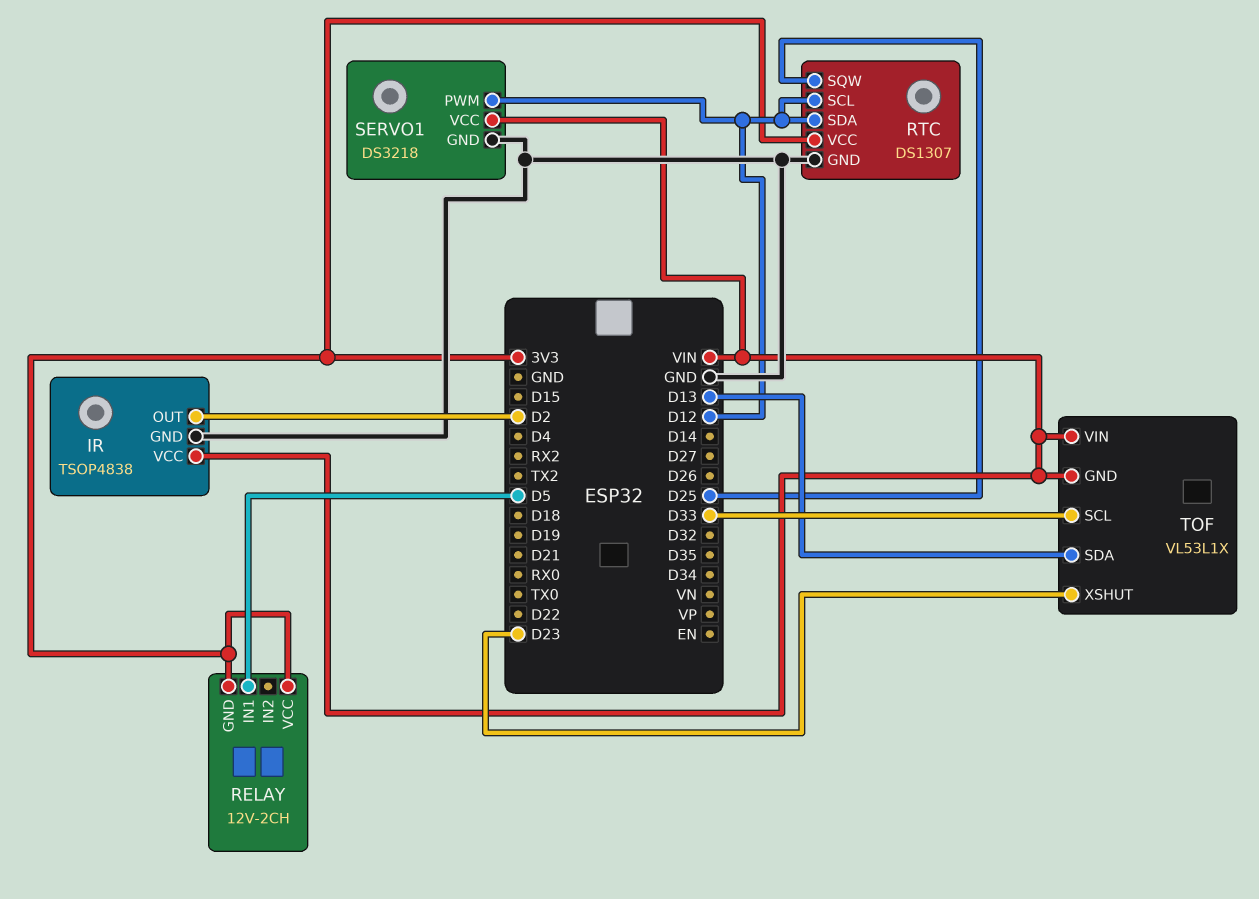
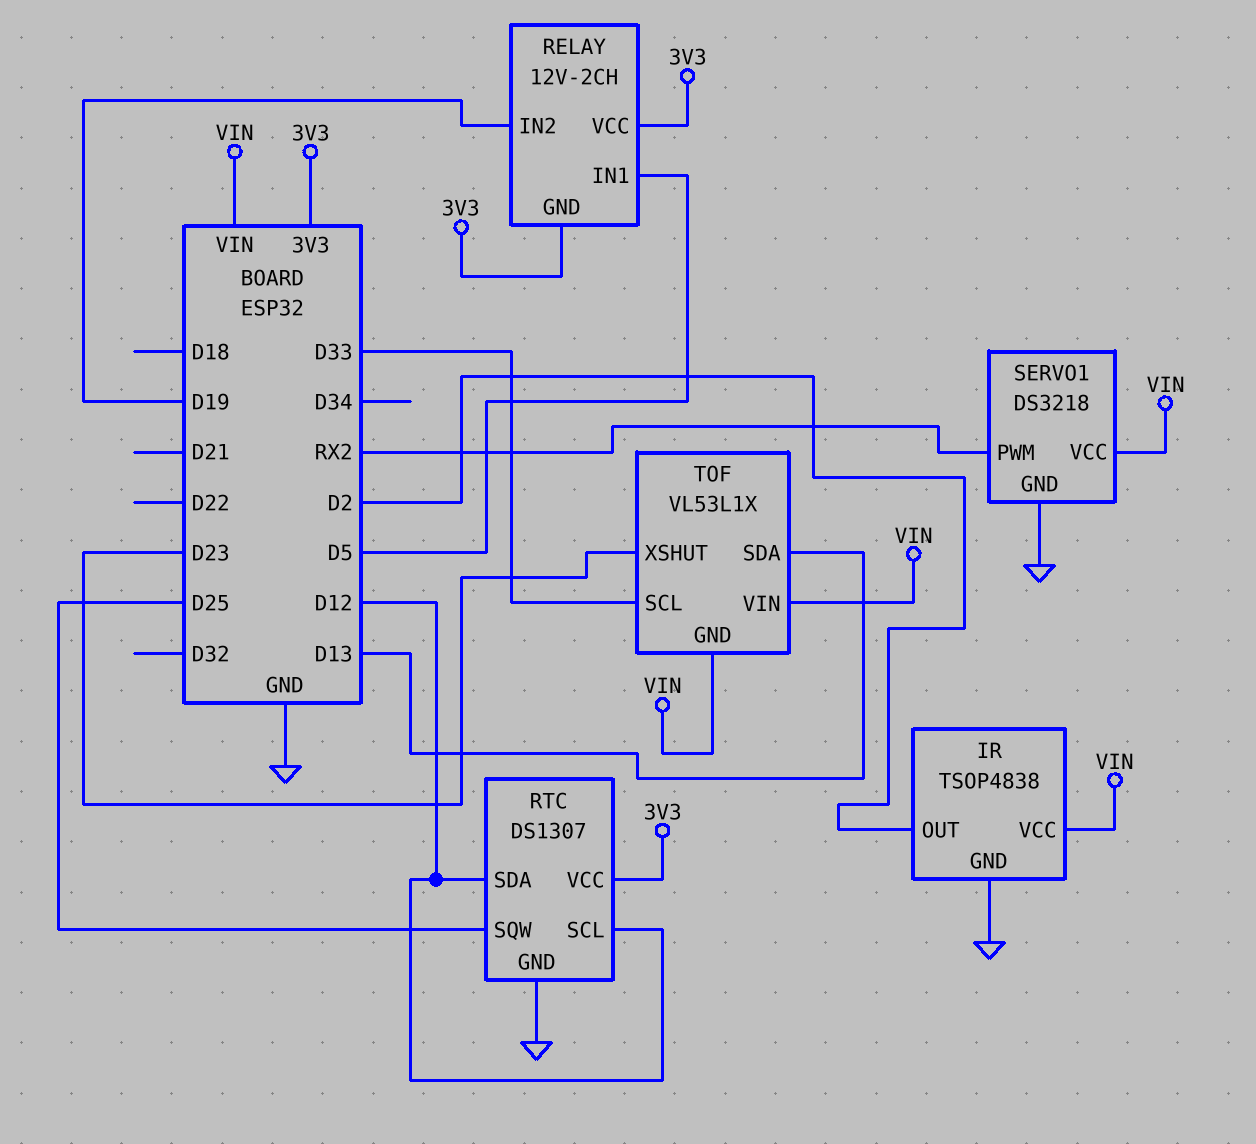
RELAY pin IN2: none -> D19
SERVO1 pin PWM: D12 -> RX2

